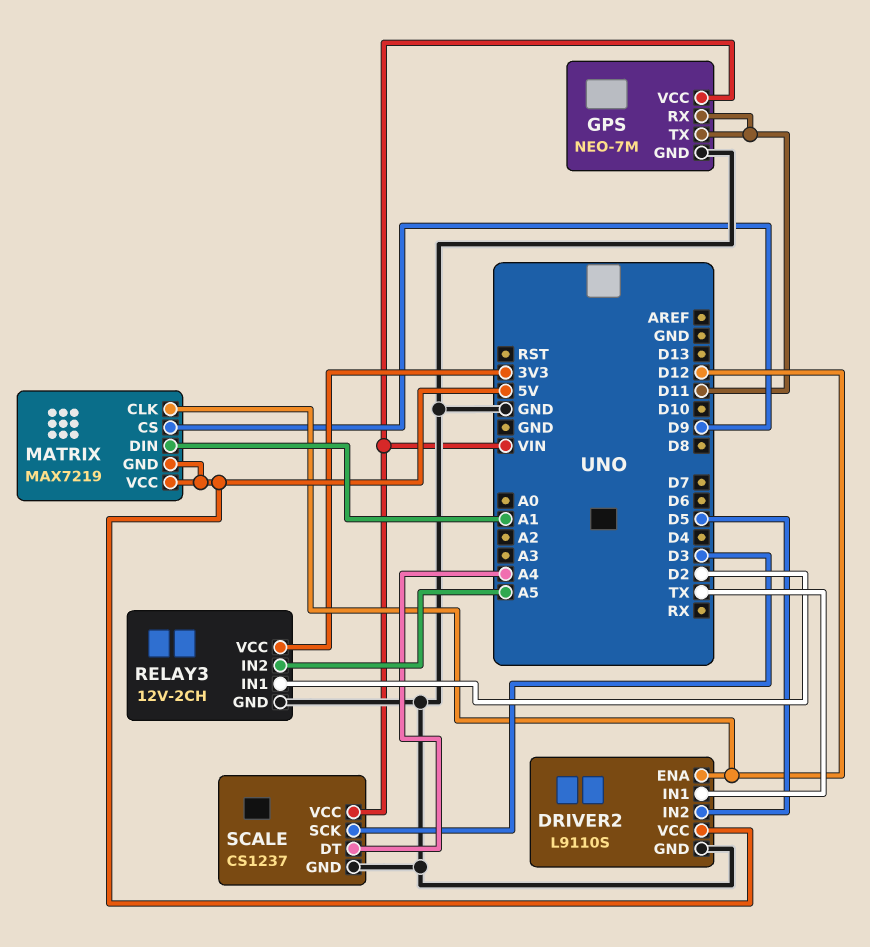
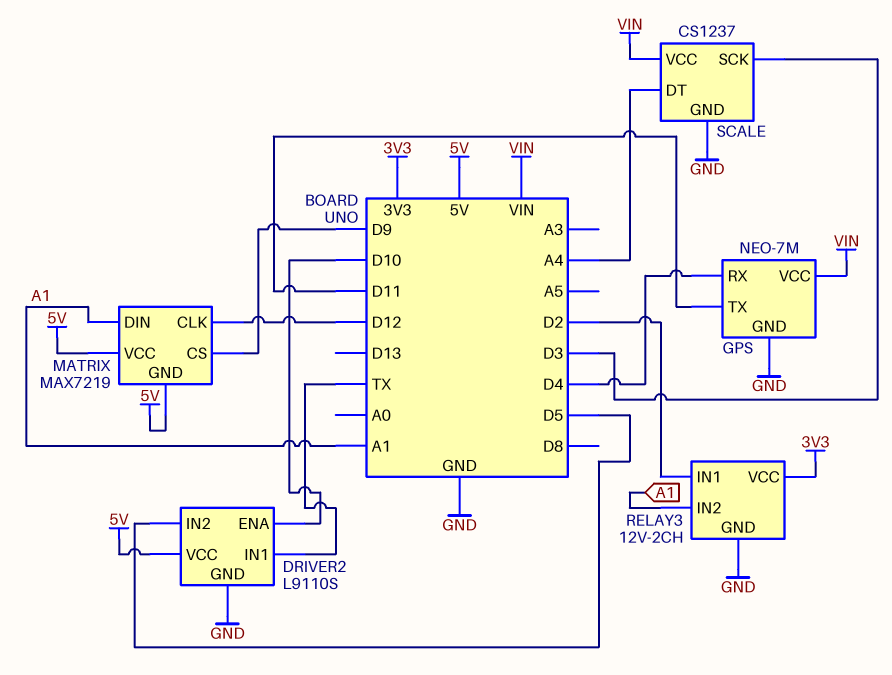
DRIVER2 pin ENA: D12 -> D10
GPS pin RX: D11 -> D4
RELAY3 pin IN2: A5 -> A1

